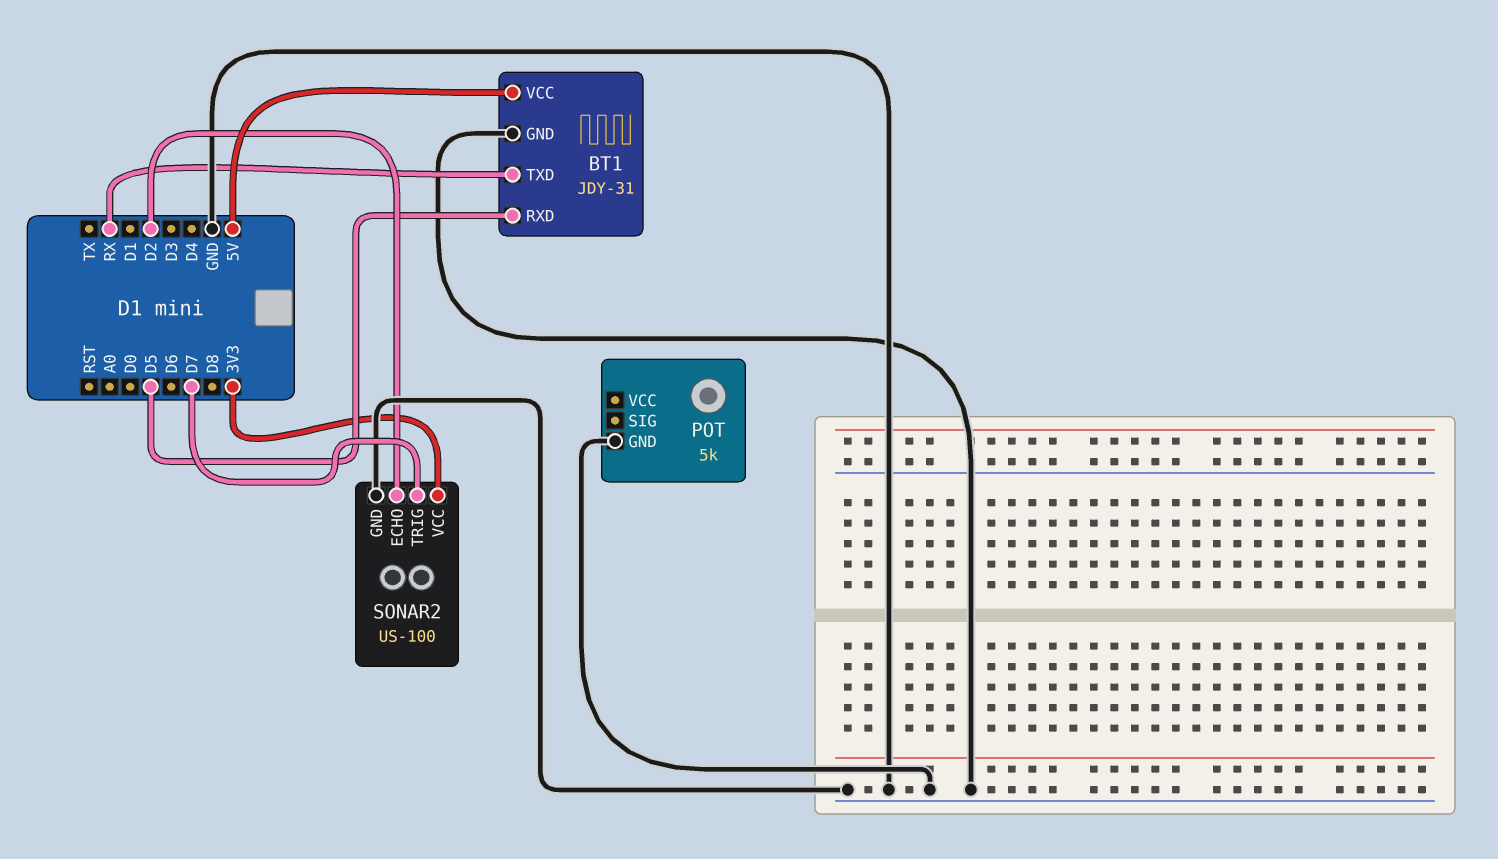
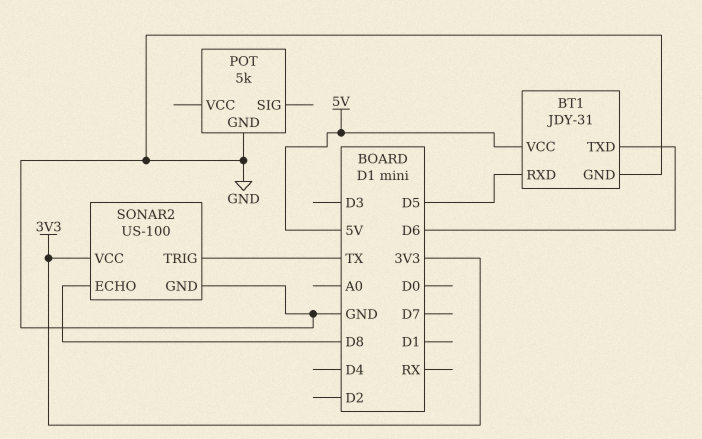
BT1 pin TXD: RX -> D6
SONAR2 pin ECHO: D2 -> D8
SONAR2 pin TRIG: D7 -> TX

